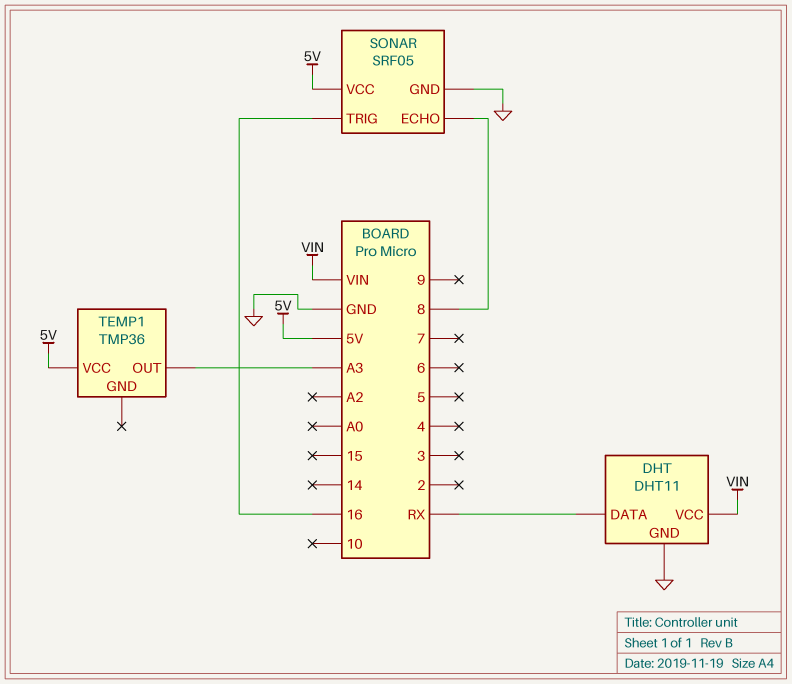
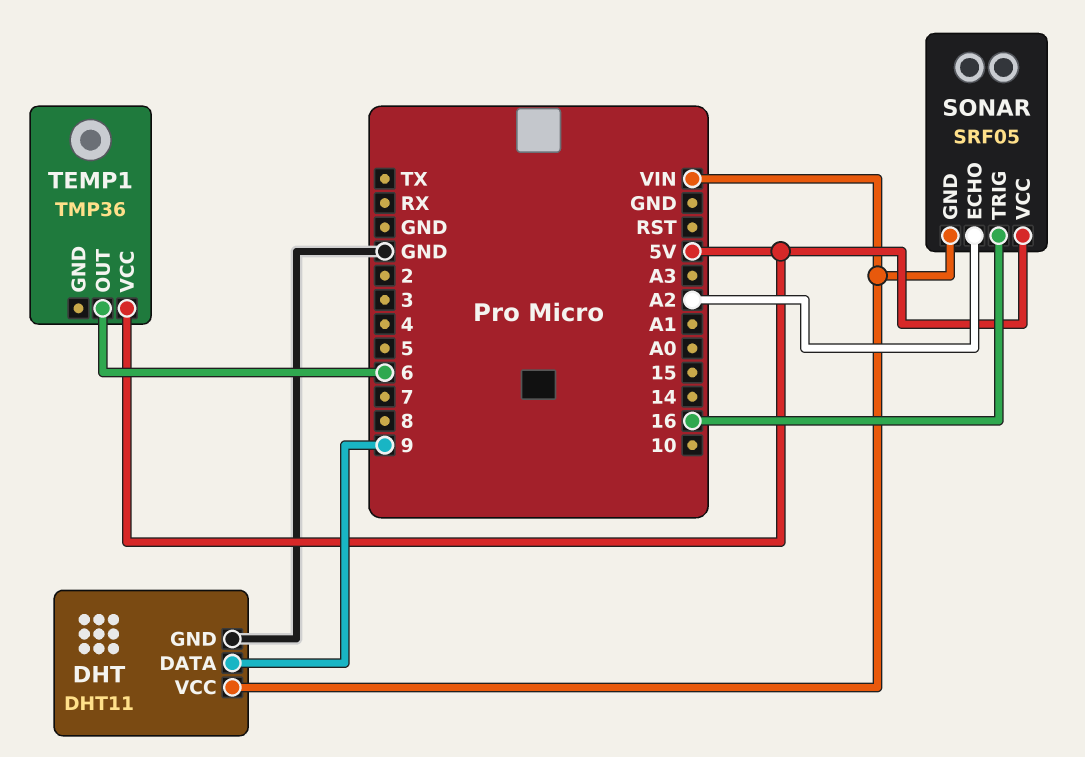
DHT pin DATA: RX -> 9
SONAR pin ECHO: 8 -> A2
SONAR pin GND: GND -> VIN
TEMP1 pin OUT: A3 -> 6

